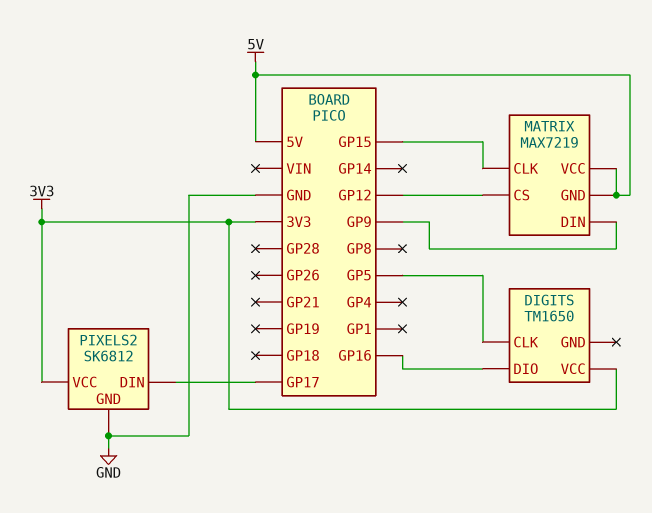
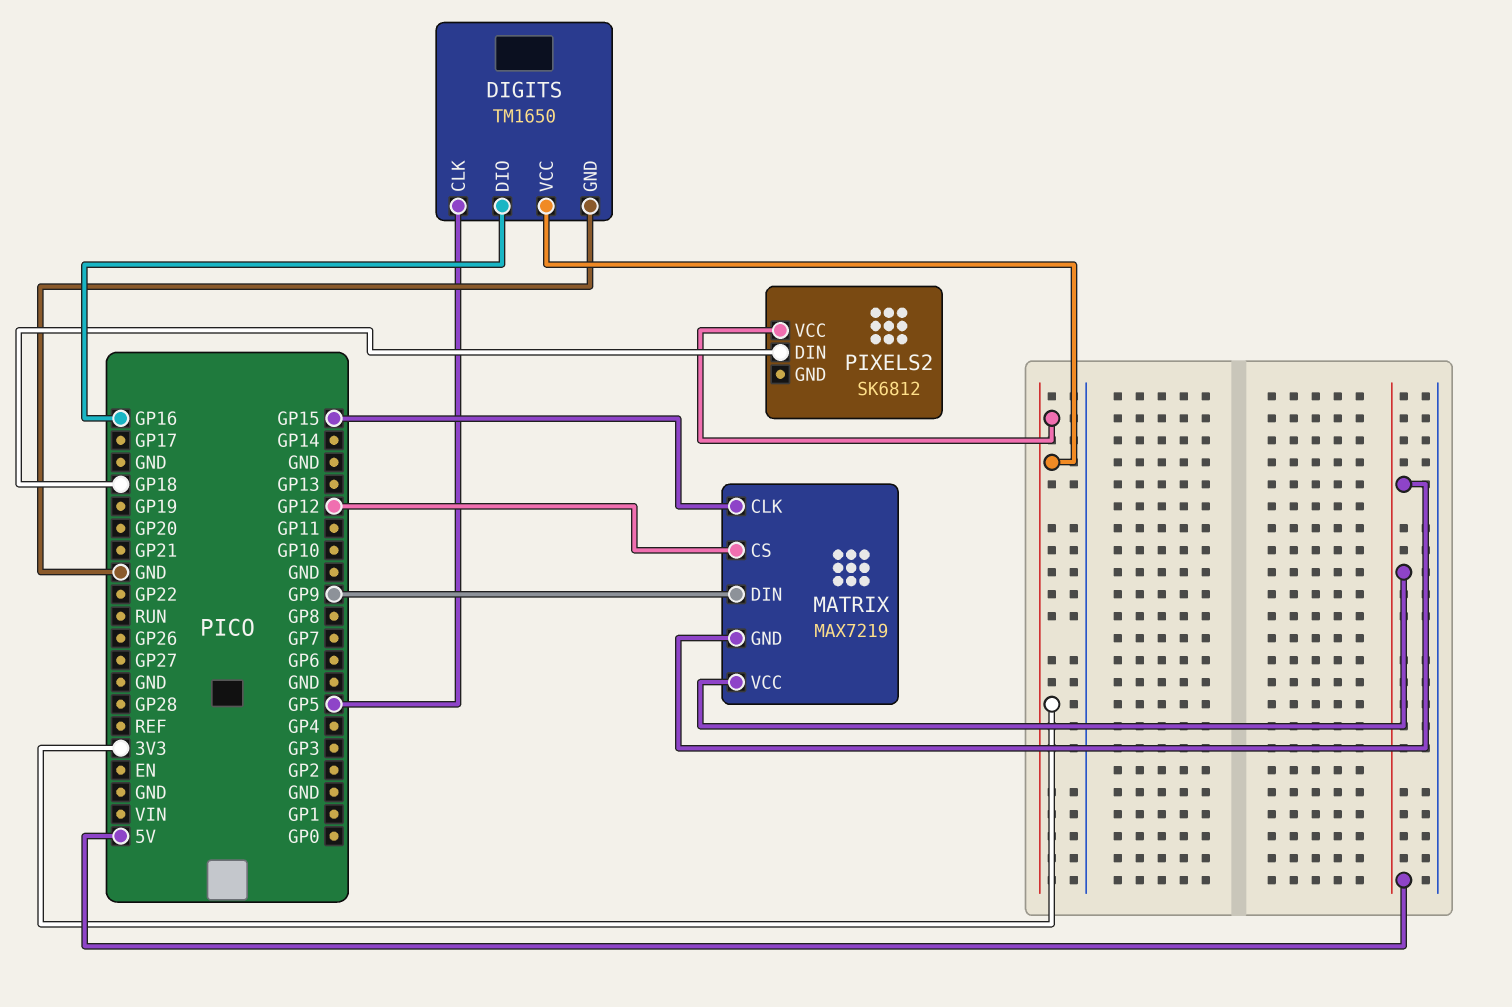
DIGITS pin GND: none -> GND
PIXELS2 pin DIN: GP17 -> GP18
PIXELS2 pin GND: GND -> none

